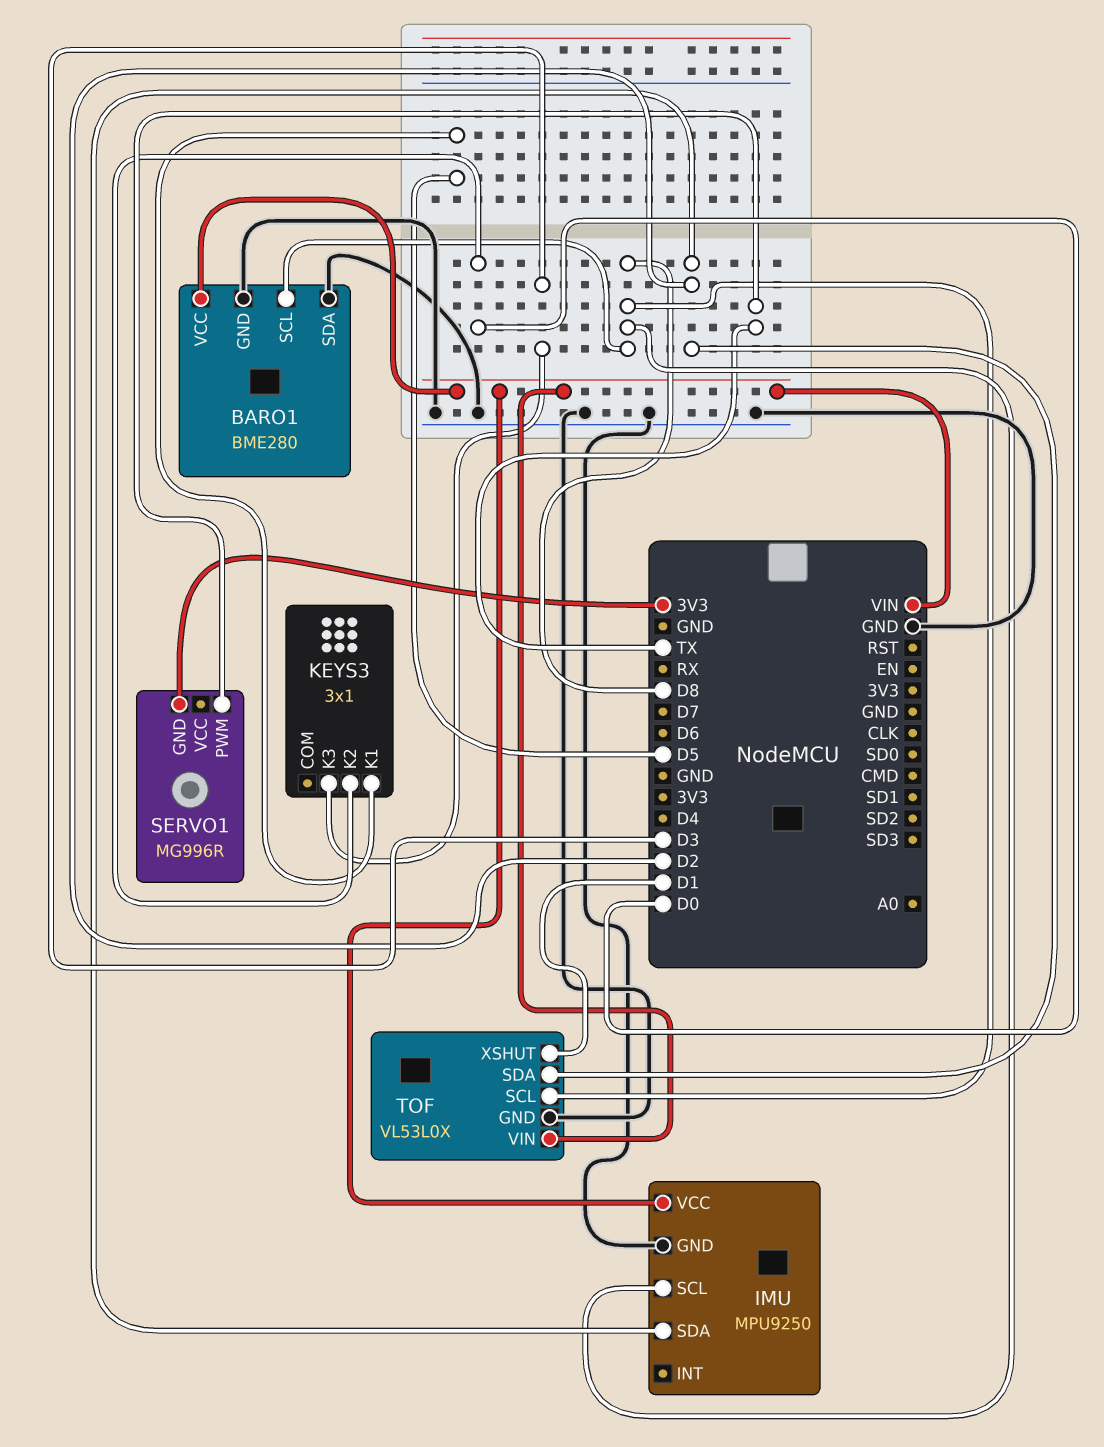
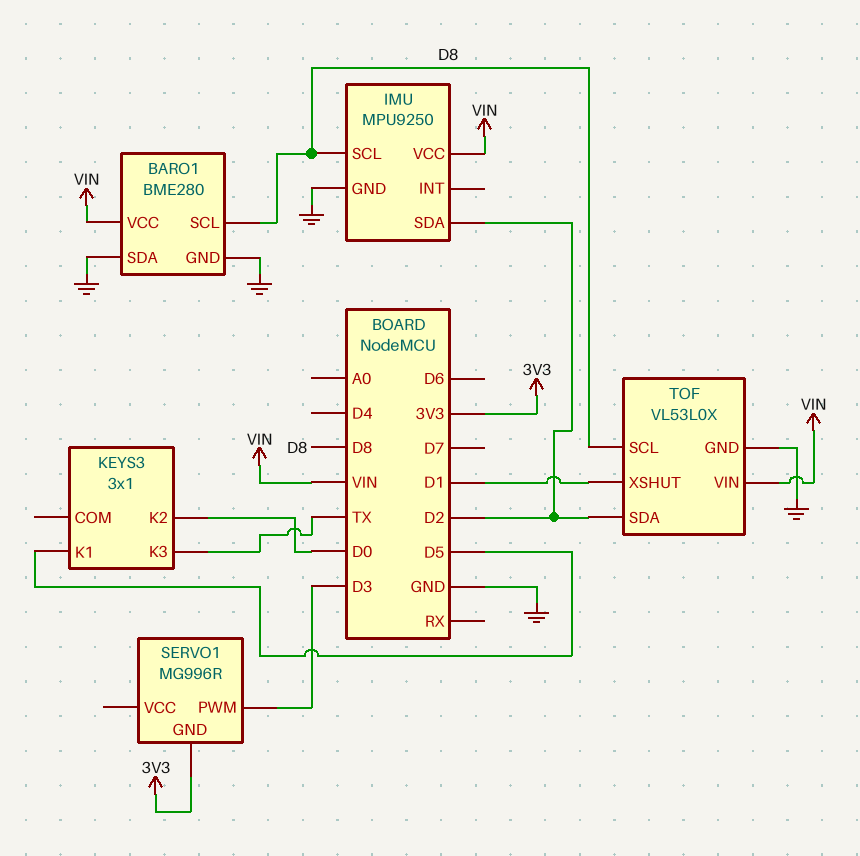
KEYS3 pin K3: D3 -> TX
SERVO1 pin PWM: TX -> D3

